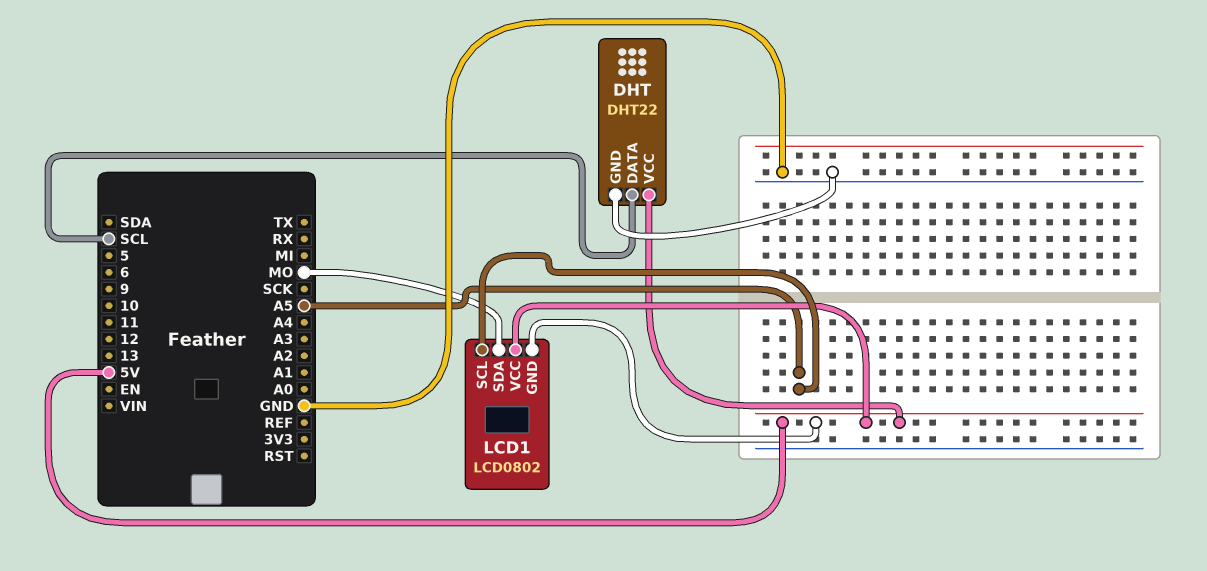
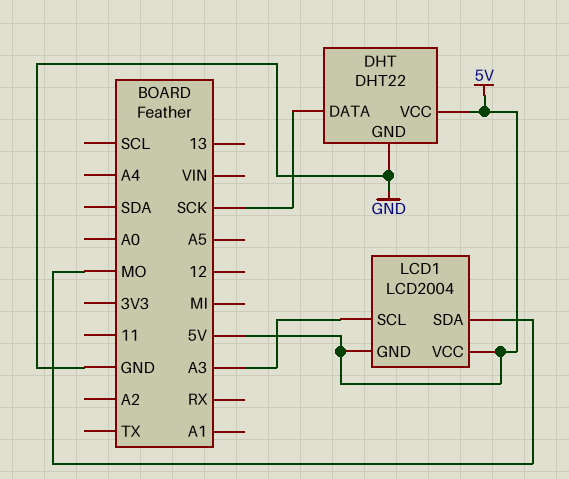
DHT pin DATA: SCL -> SCK
LCD1: LCD0802 -> LCD2004
LCD1 pin SCL: A5 -> A3

